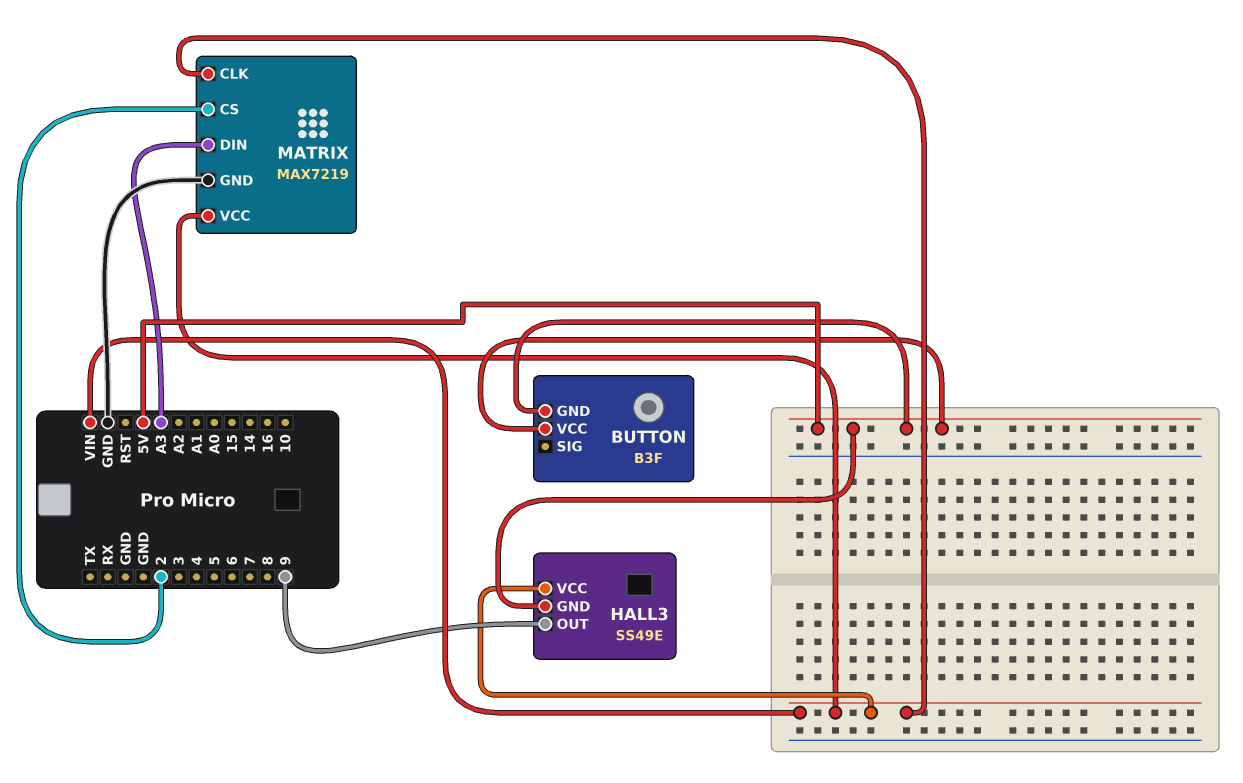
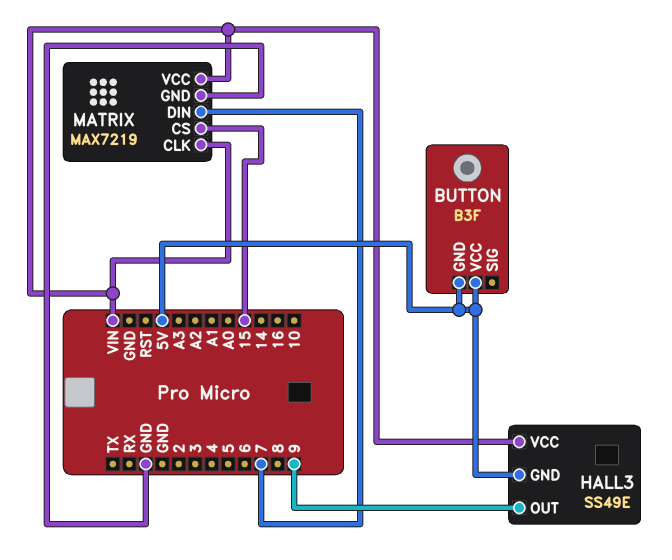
MATRIX pin CS: 2 -> 15
MATRIX pin DIN: A3 -> 7

